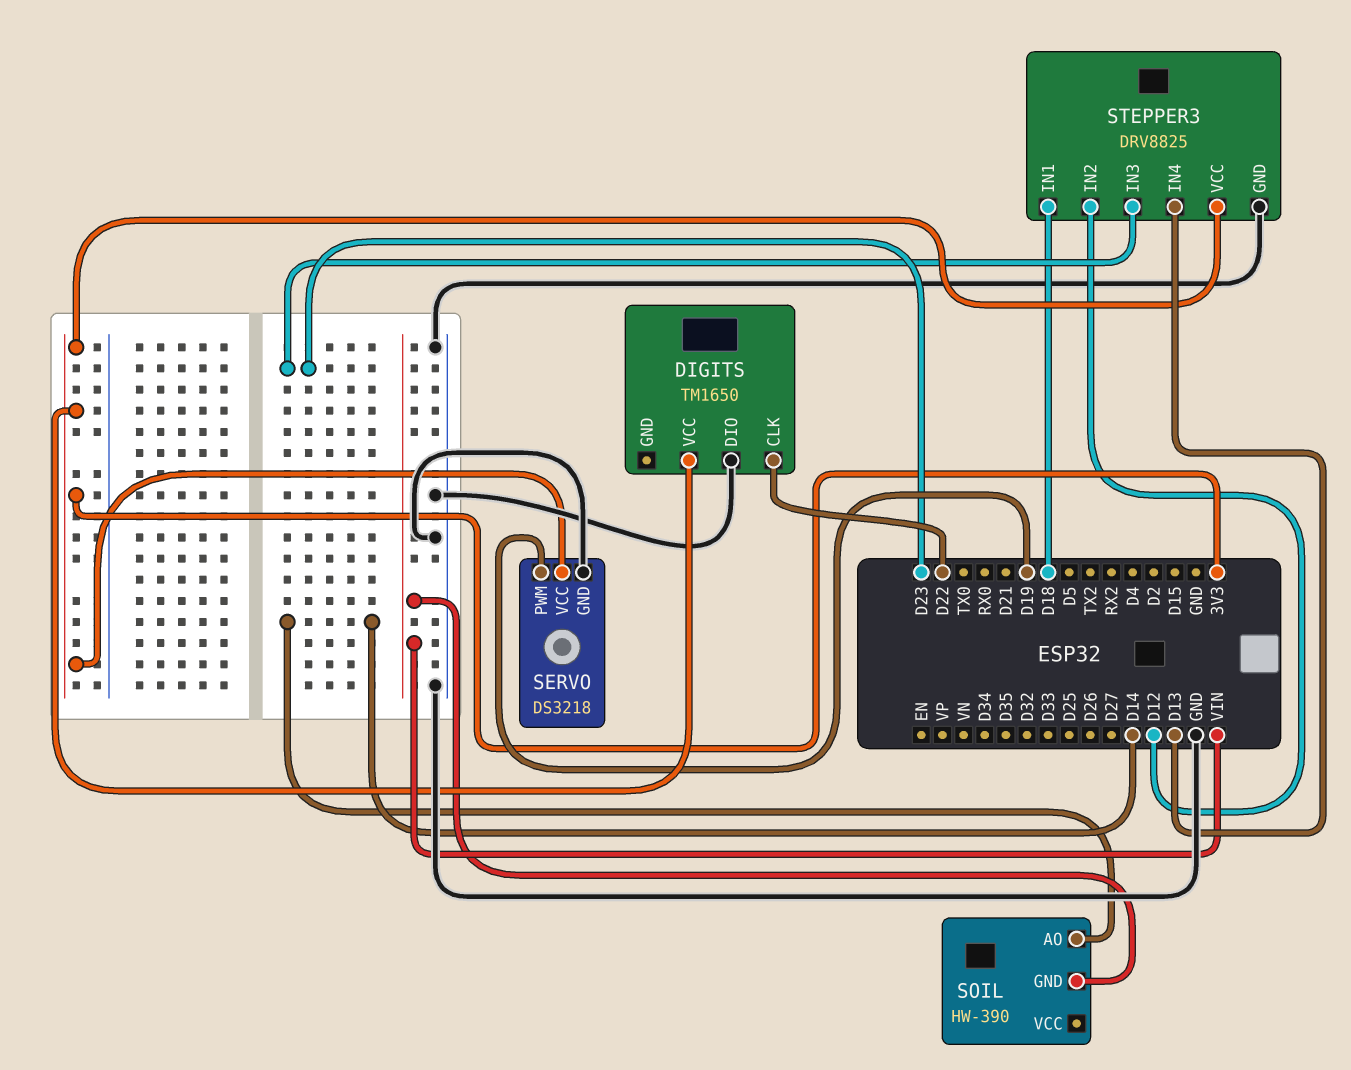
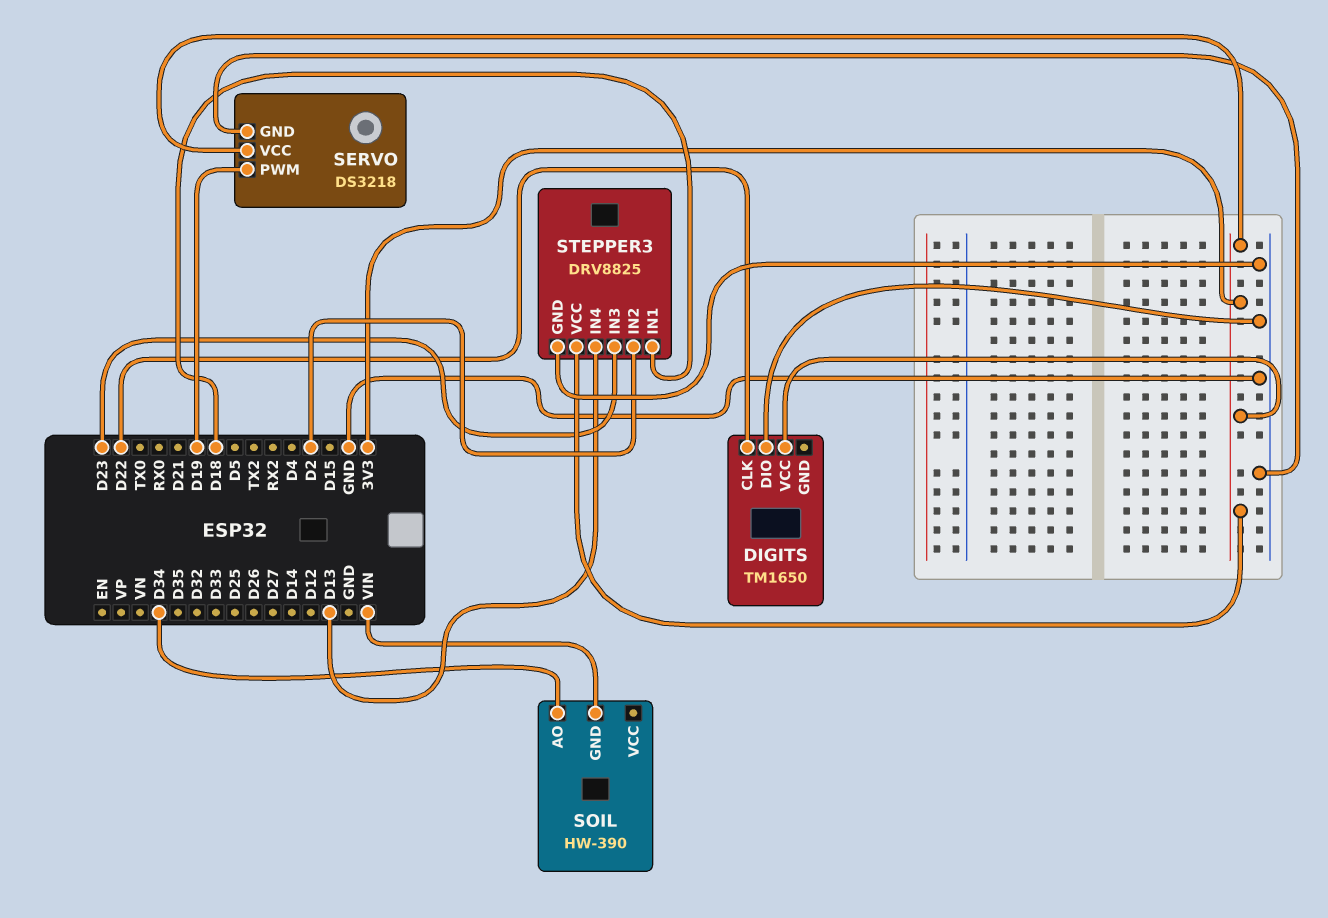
SOIL pin AO: D14 -> D34
STEPPER3 pin IN2: D12 -> D2

